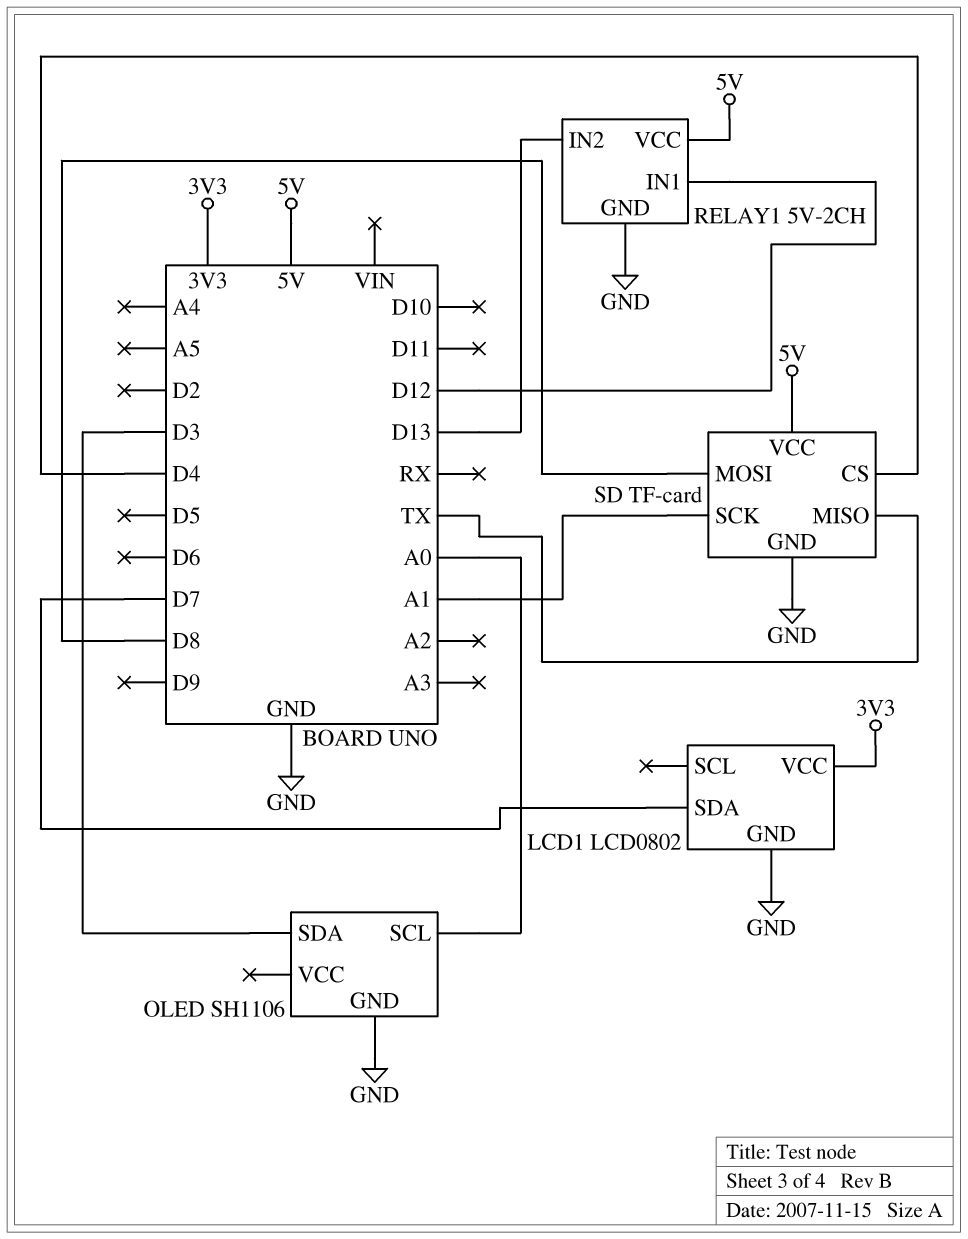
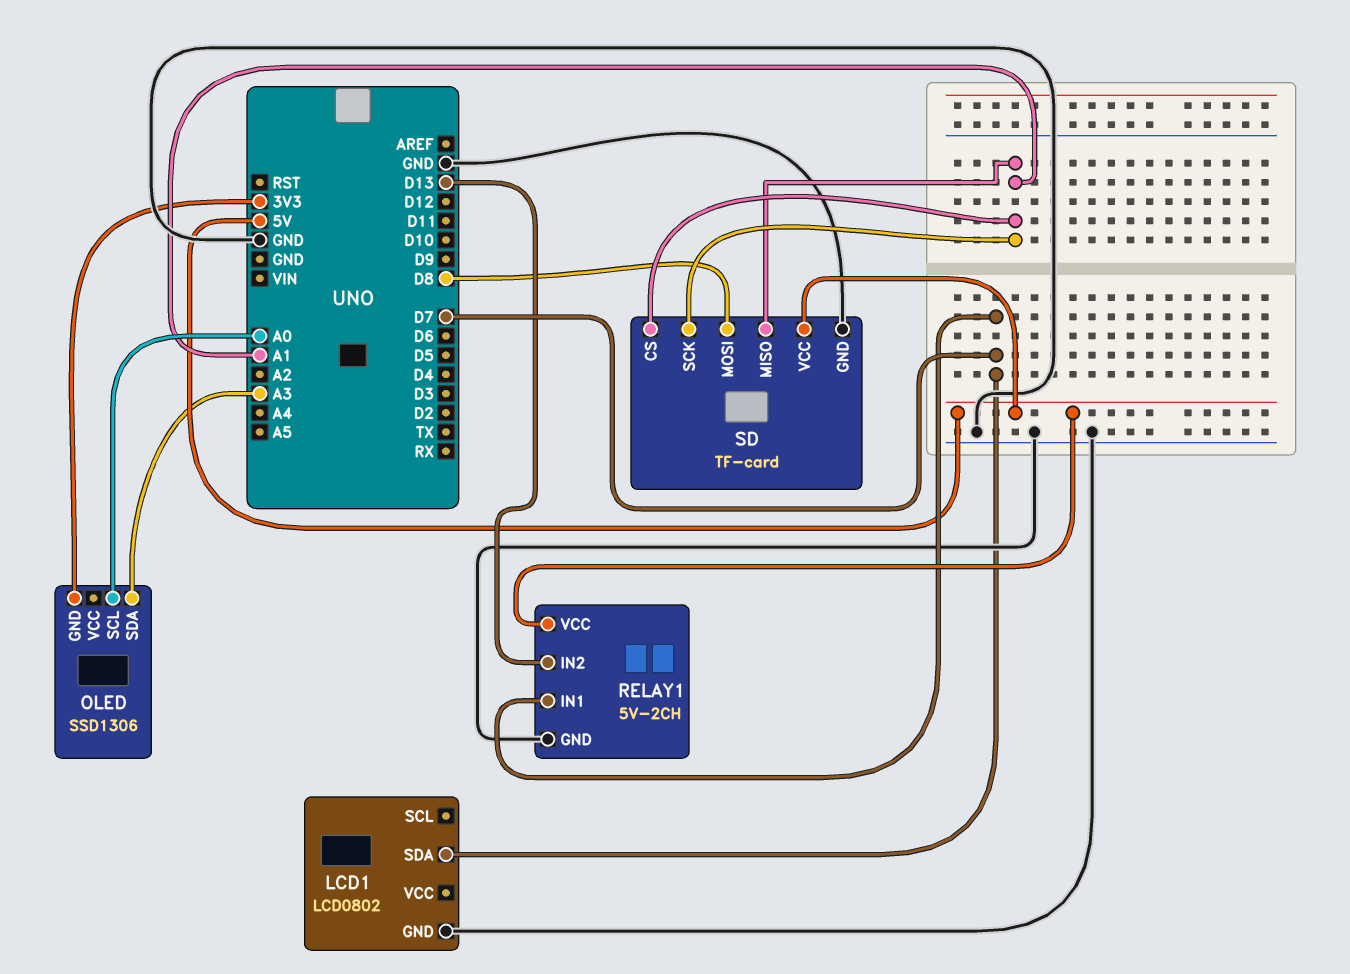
LCD1 pin VCC: 3V3 -> none
OLED: SH1106 -> SSD1306
OLED pin GND: GND -> 3V3
OLED pin SDA: D3 -> A3
RELAY1 pin IN1: D12 -> D7
SD pin CS: D4 -> A1
SD pin MISO: TX -> A1

